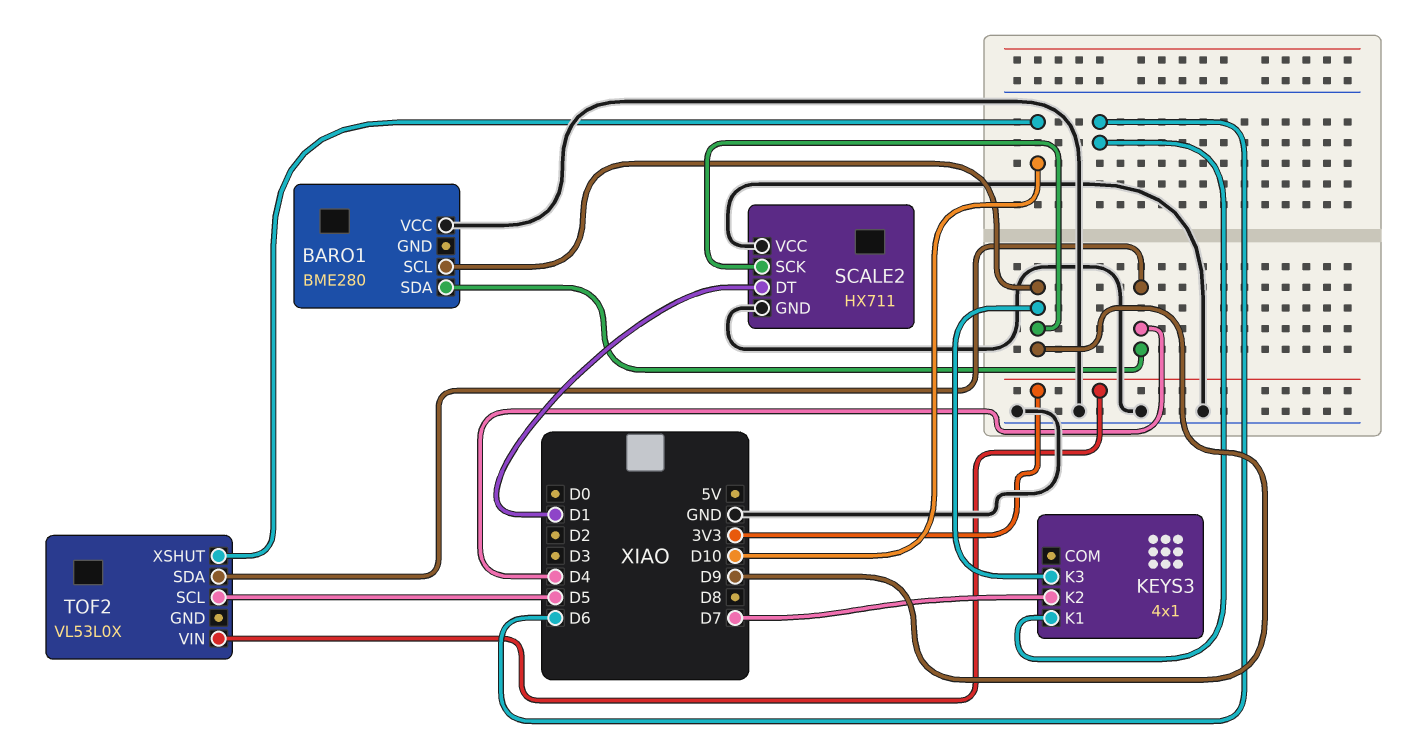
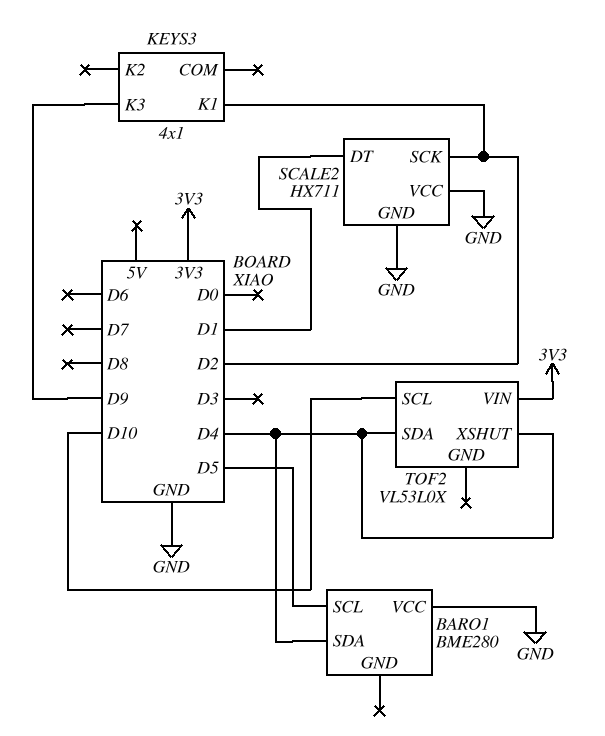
BARO1 pin SCL: D9 -> D5
KEYS3 pin K1: D6 -> D2
KEYS3 pin K2: D7 -> none
SCALE2 pin SCK: D9 -> D2
TOF2 pin SCL: D5 -> D10
TOF2 pin XSHUT: D10 -> D4

